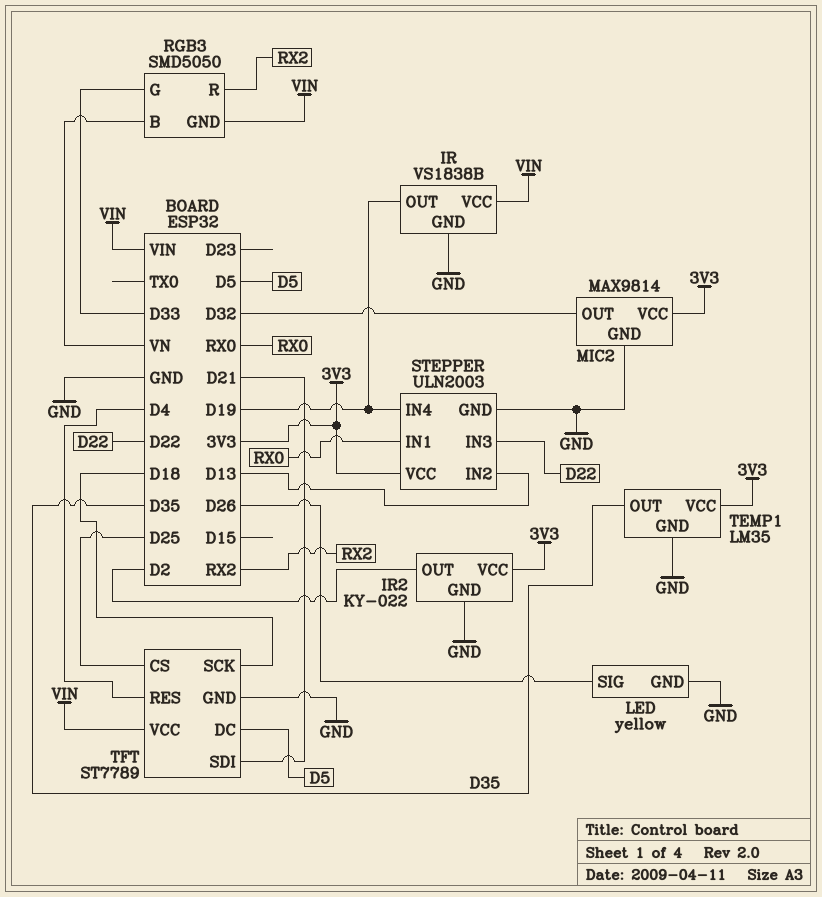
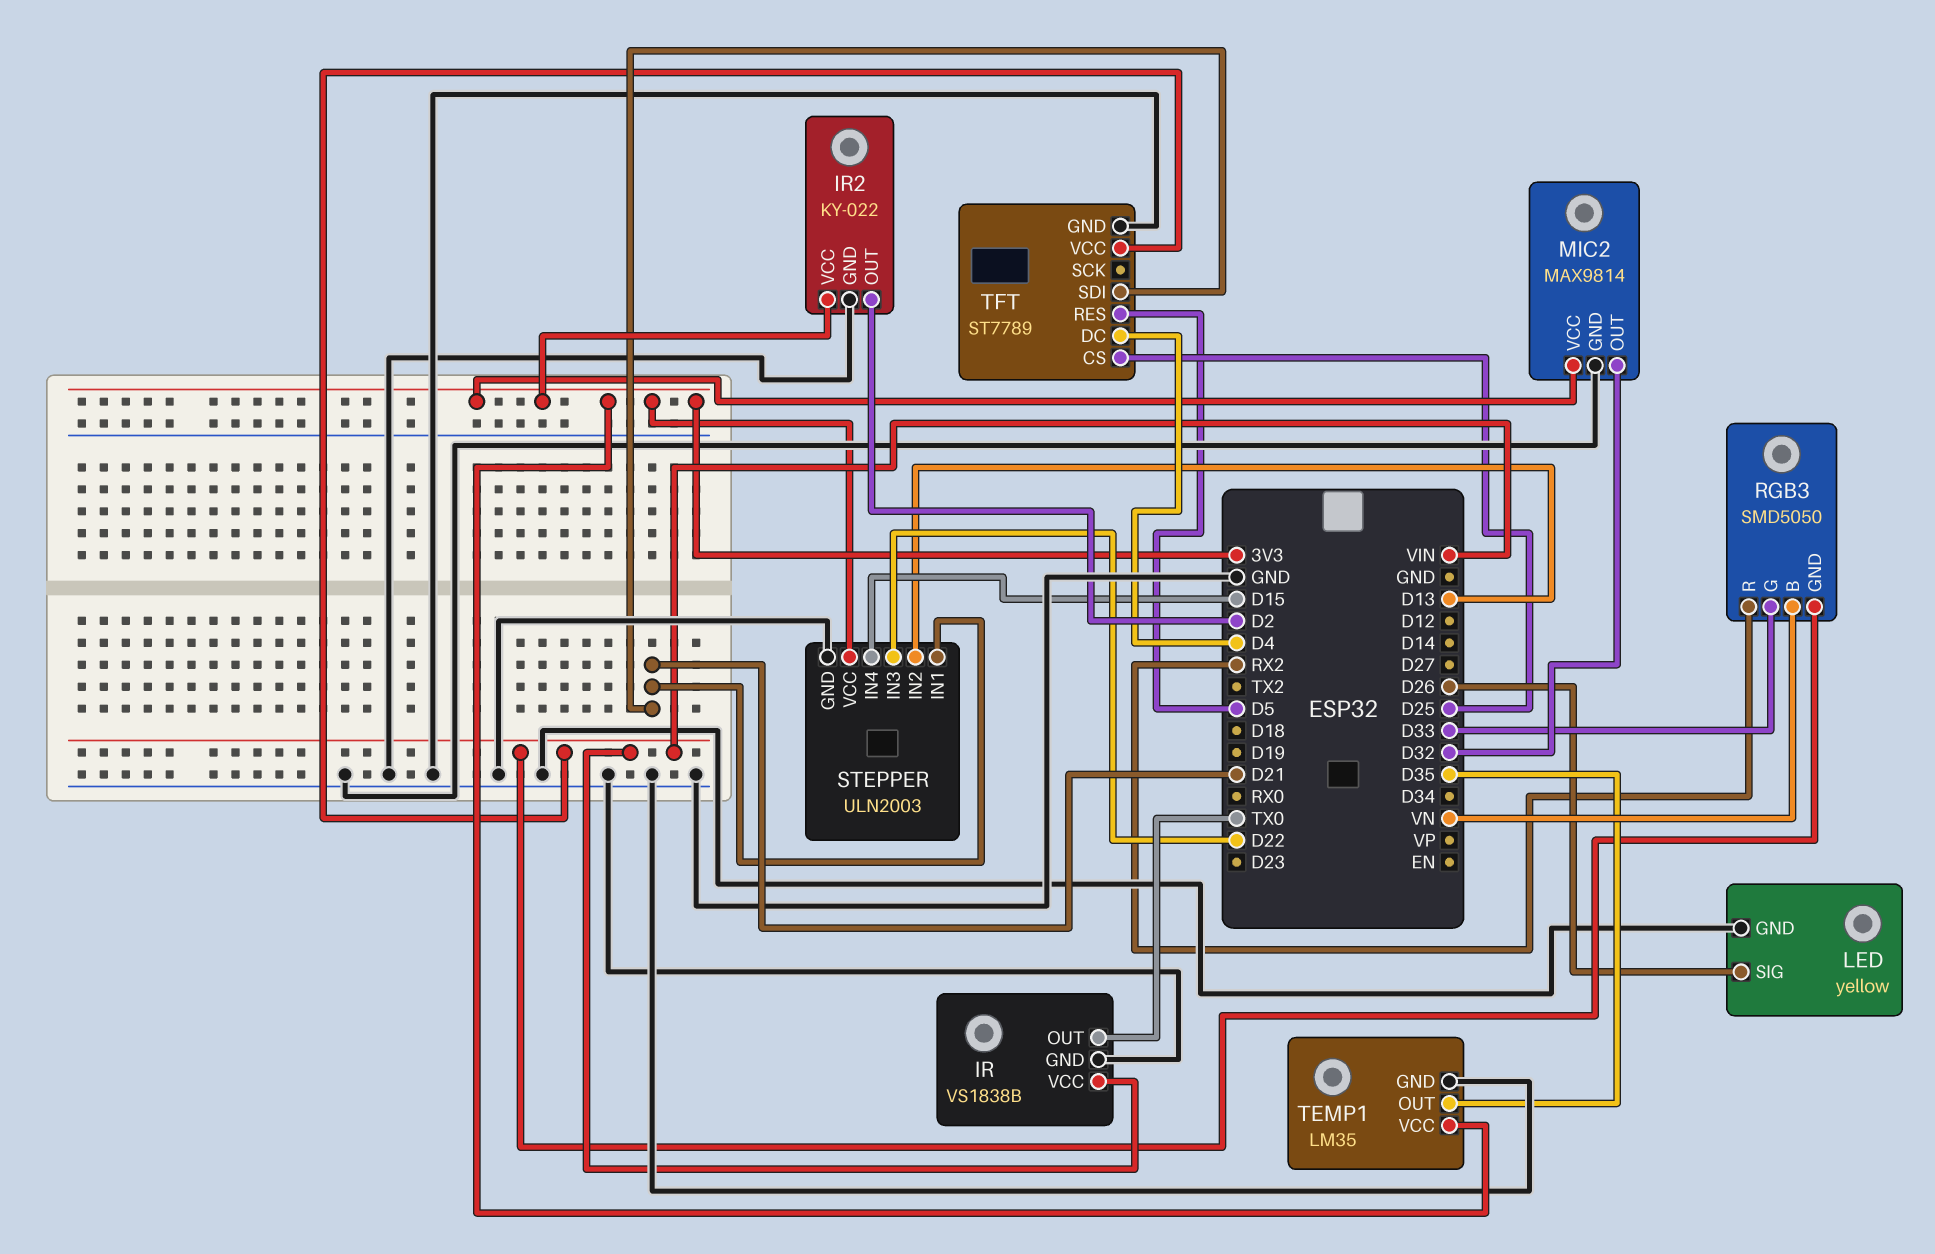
IR pin OUT: D19 -> TX0
STEPPER pin IN1: RX0 -> D21
STEPPER pin IN4: D19 -> D15
TFT pin DC: D5 -> D4
TFT pin RES: D4 -> D5
TFT pin SCK: D18 -> none

